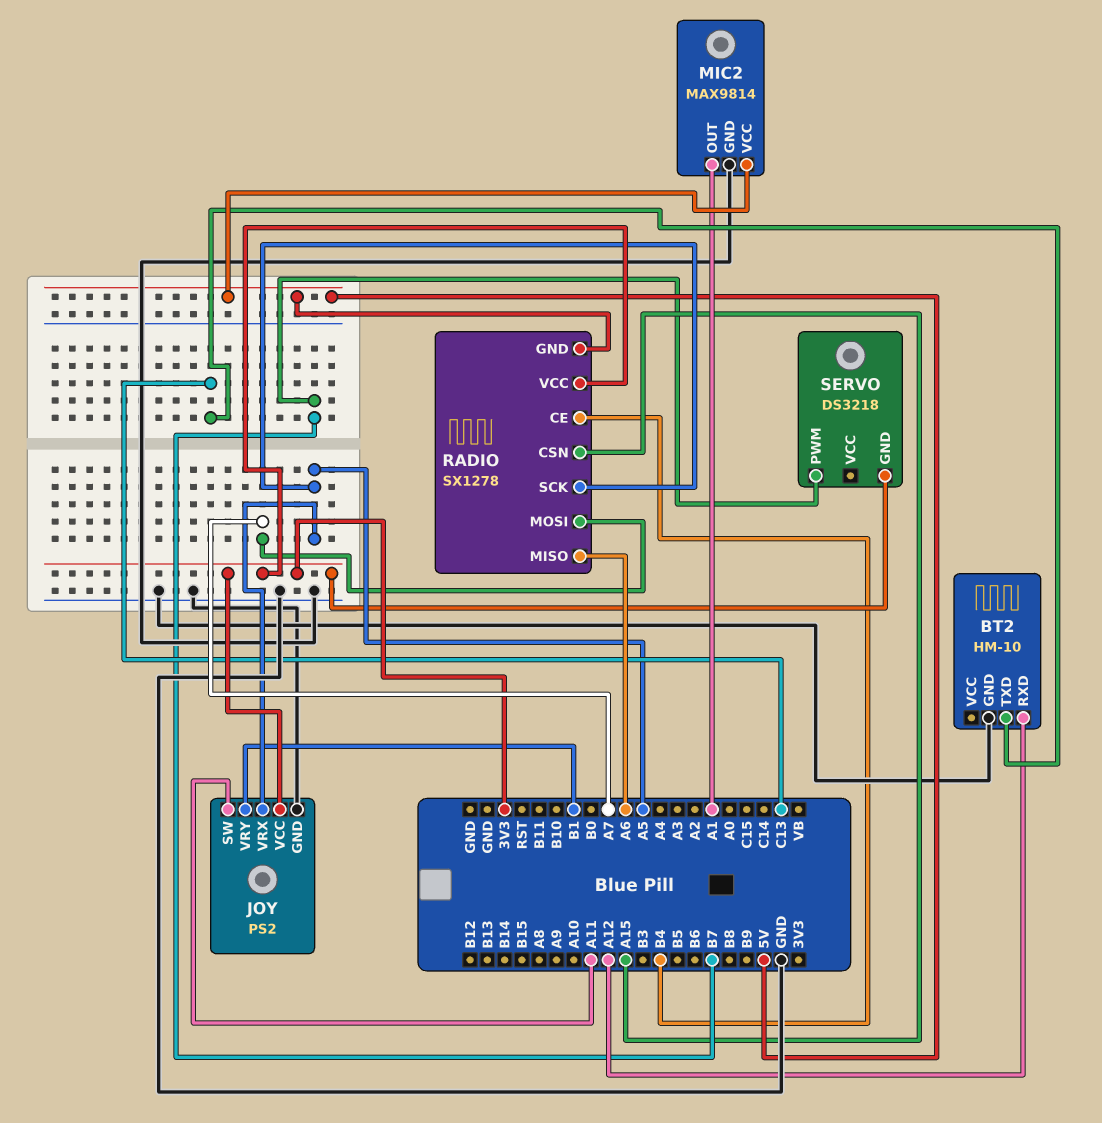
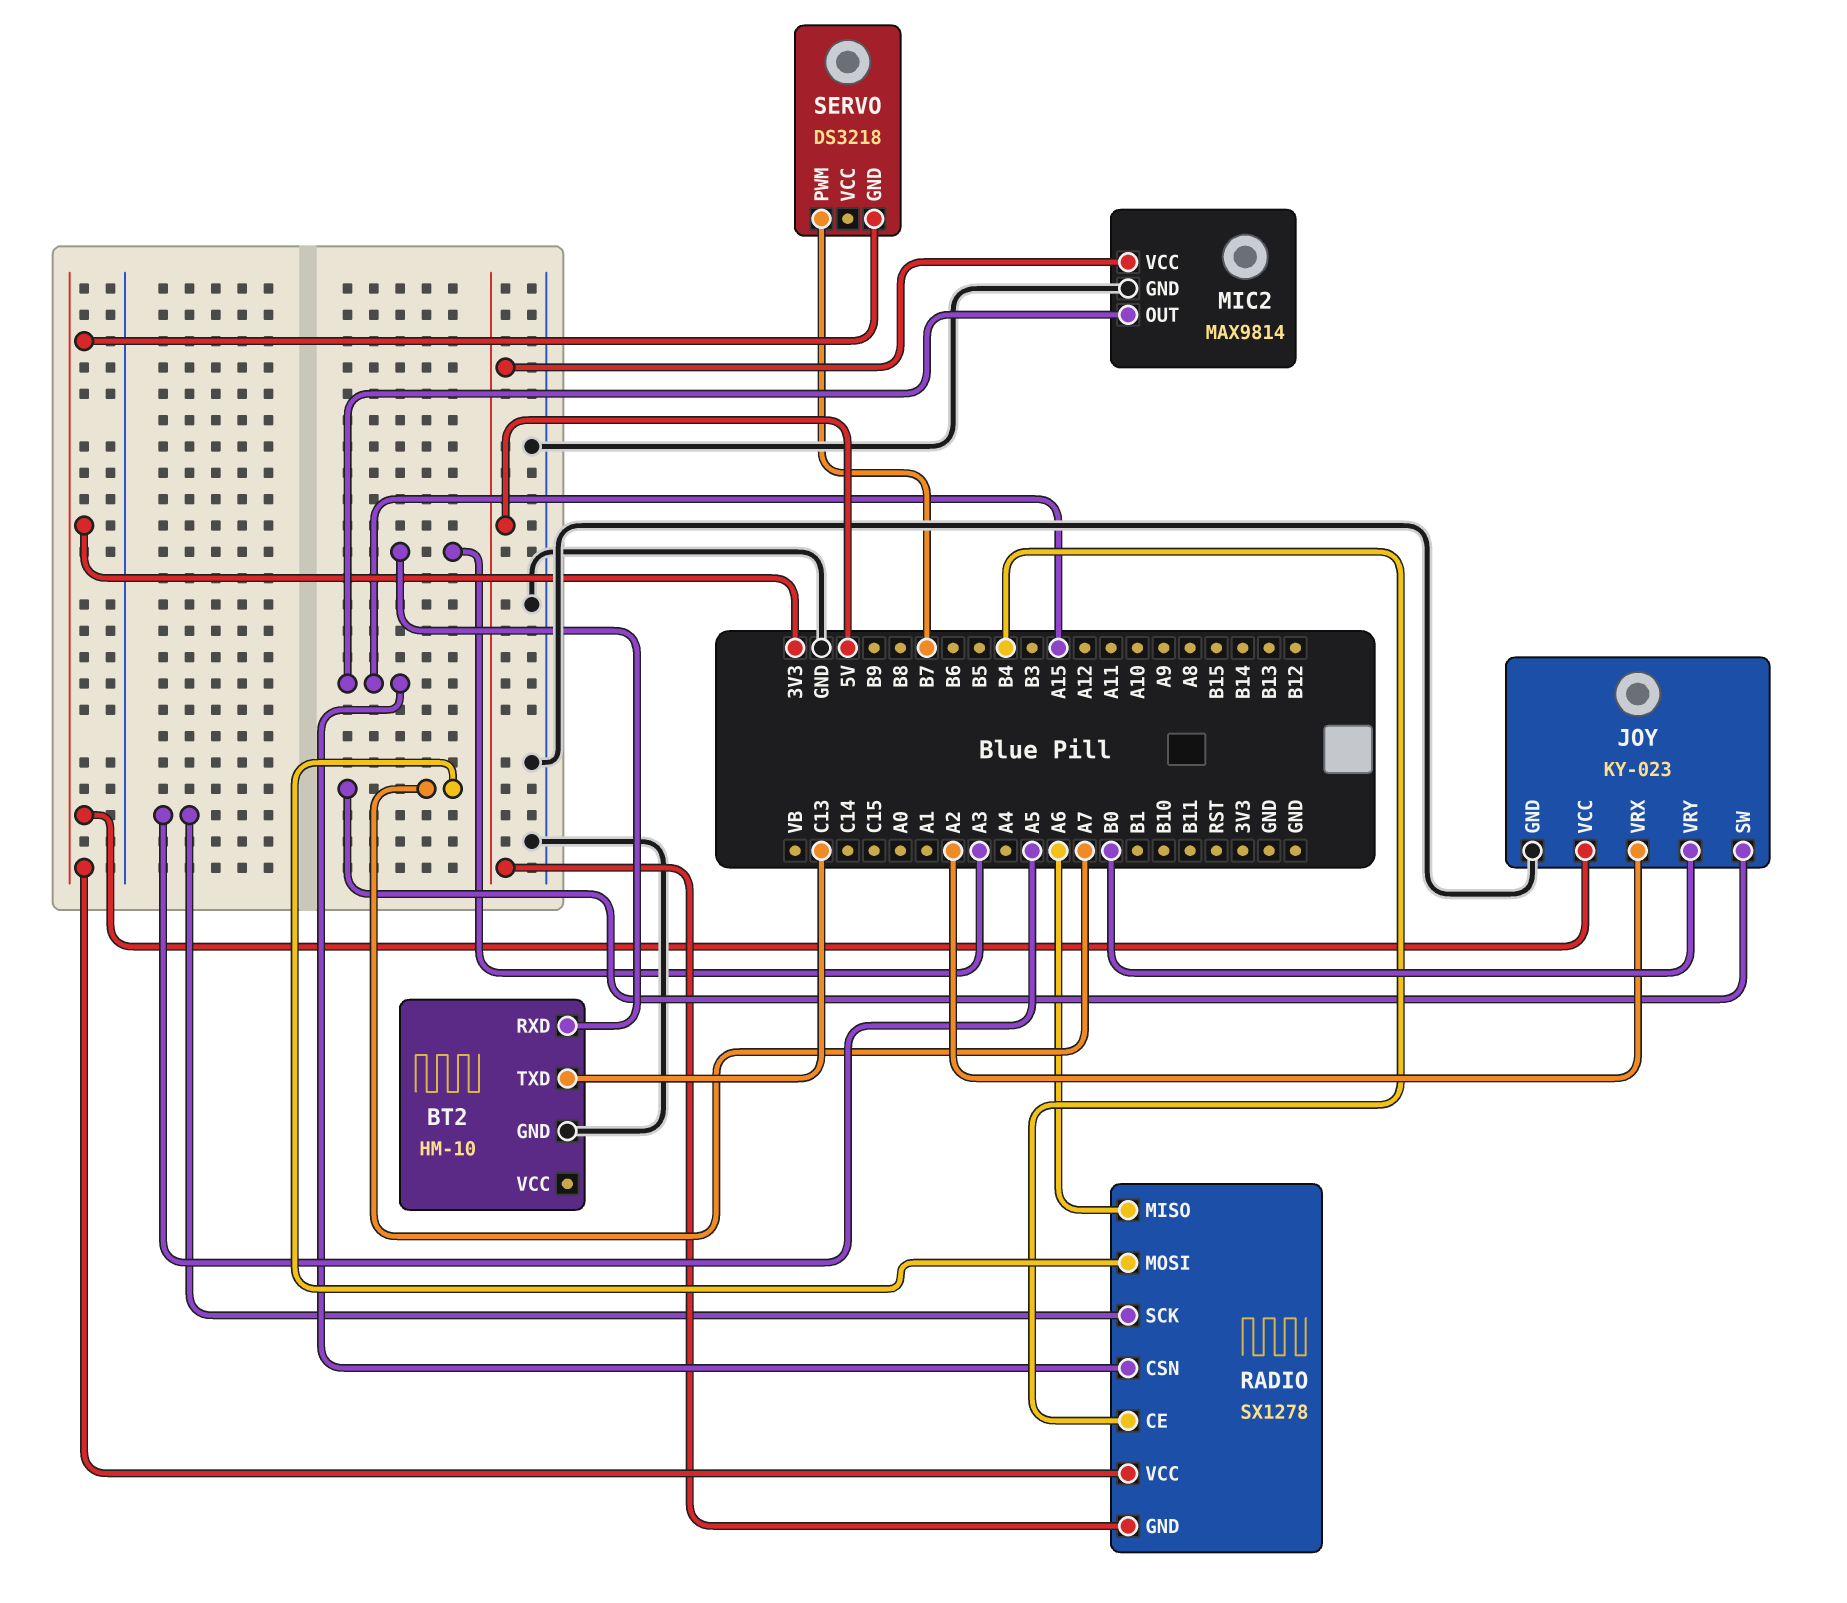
BT2 pin RXD: A12 -> A3
JOY: PS2 -> KY-023
JOY pin SW: A11 -> A7
JOY pin VRX: A5 -> A2
JOY pin VRY: B1 -> B0
MIC2 pin OUT: A1 -> A15

